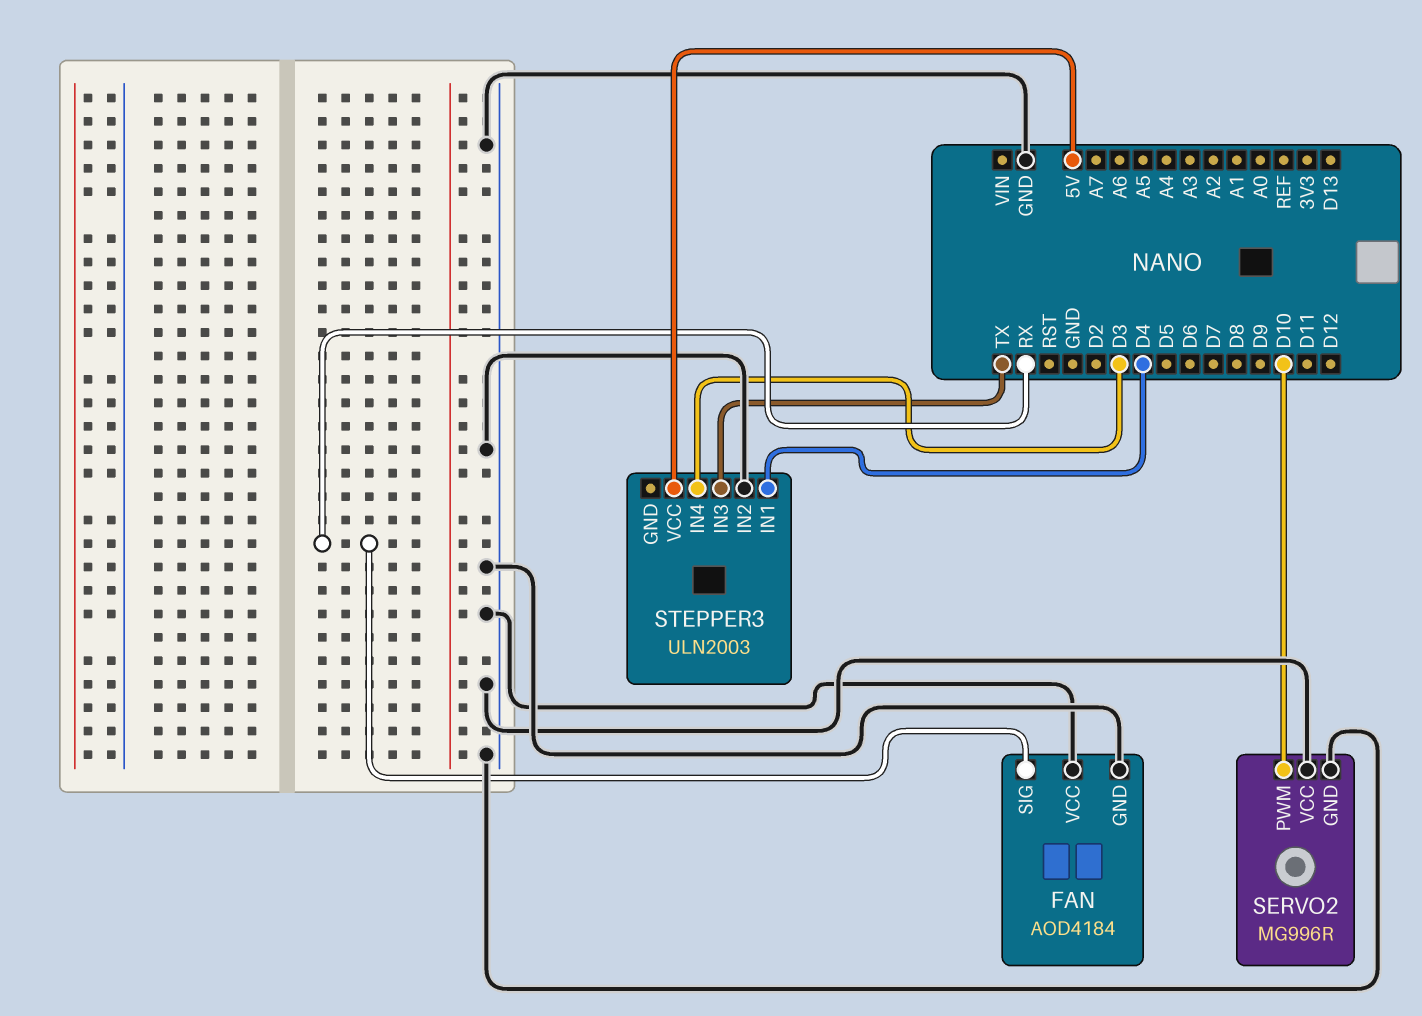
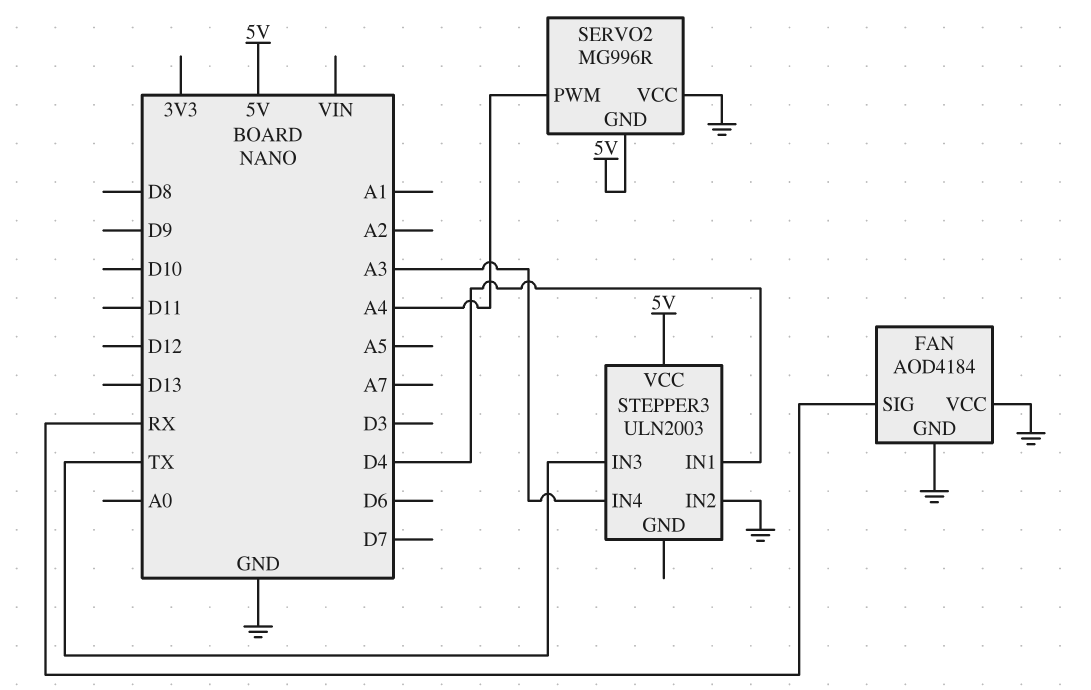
SERVO2 pin GND: GND -> 5V
SERVO2 pin PWM: D10 -> A4
STEPPER3 pin IN4: D3 -> A3

